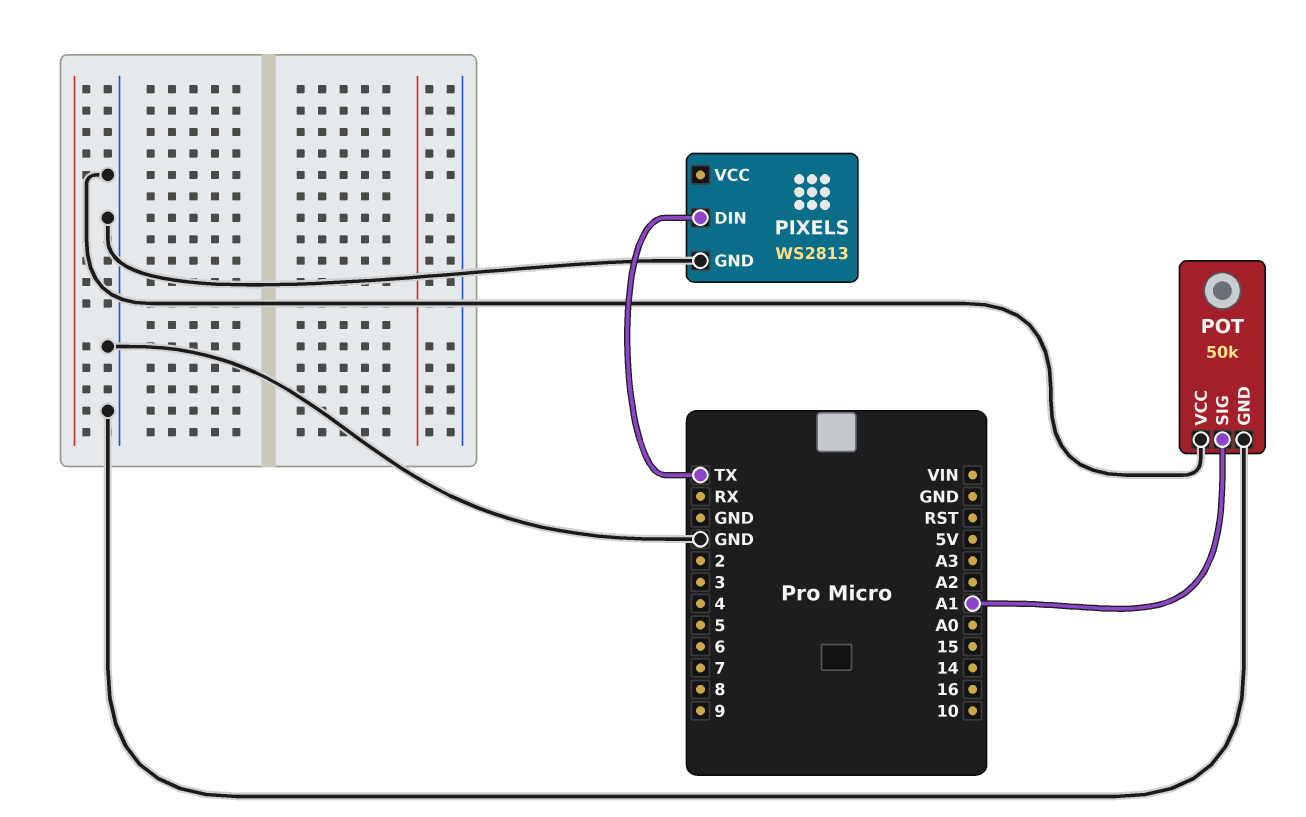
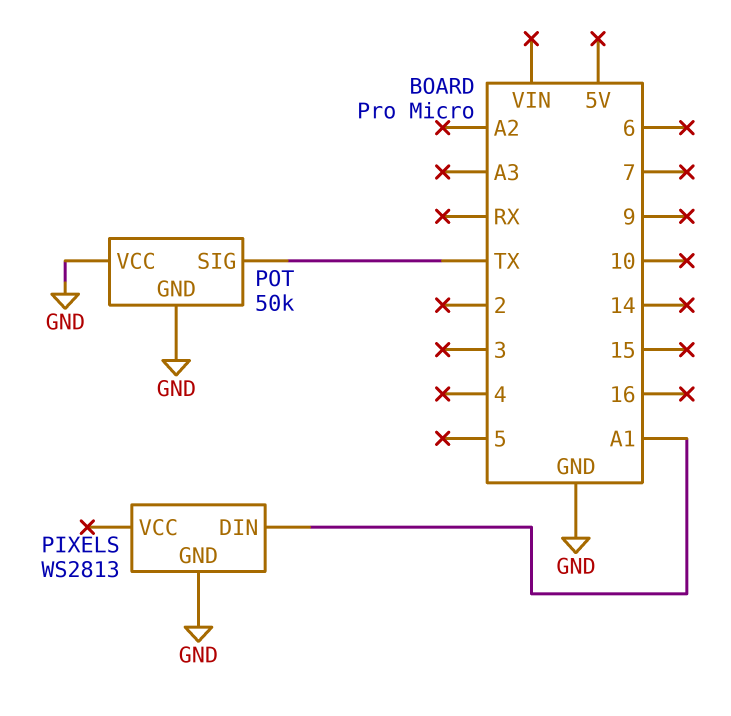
PIXELS pin DIN: TX -> A1
POT pin SIG: A1 -> TX

